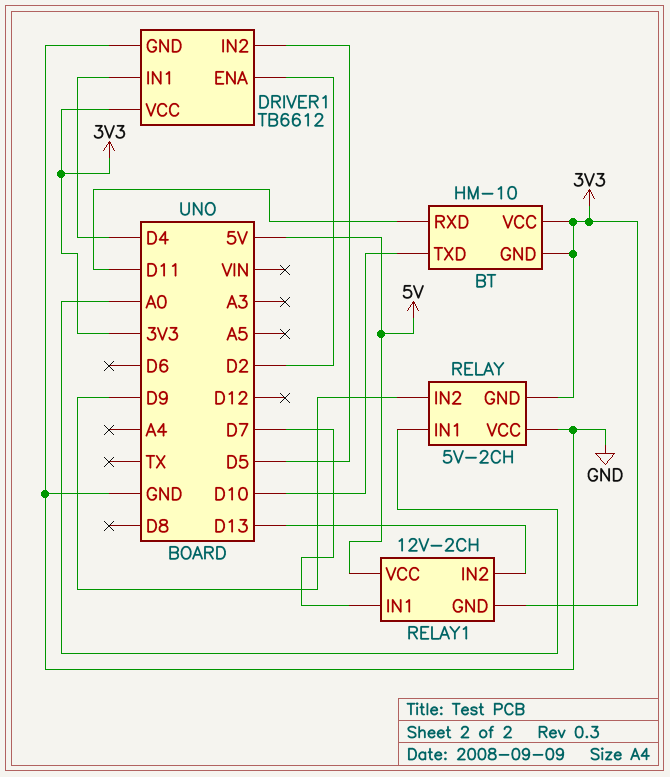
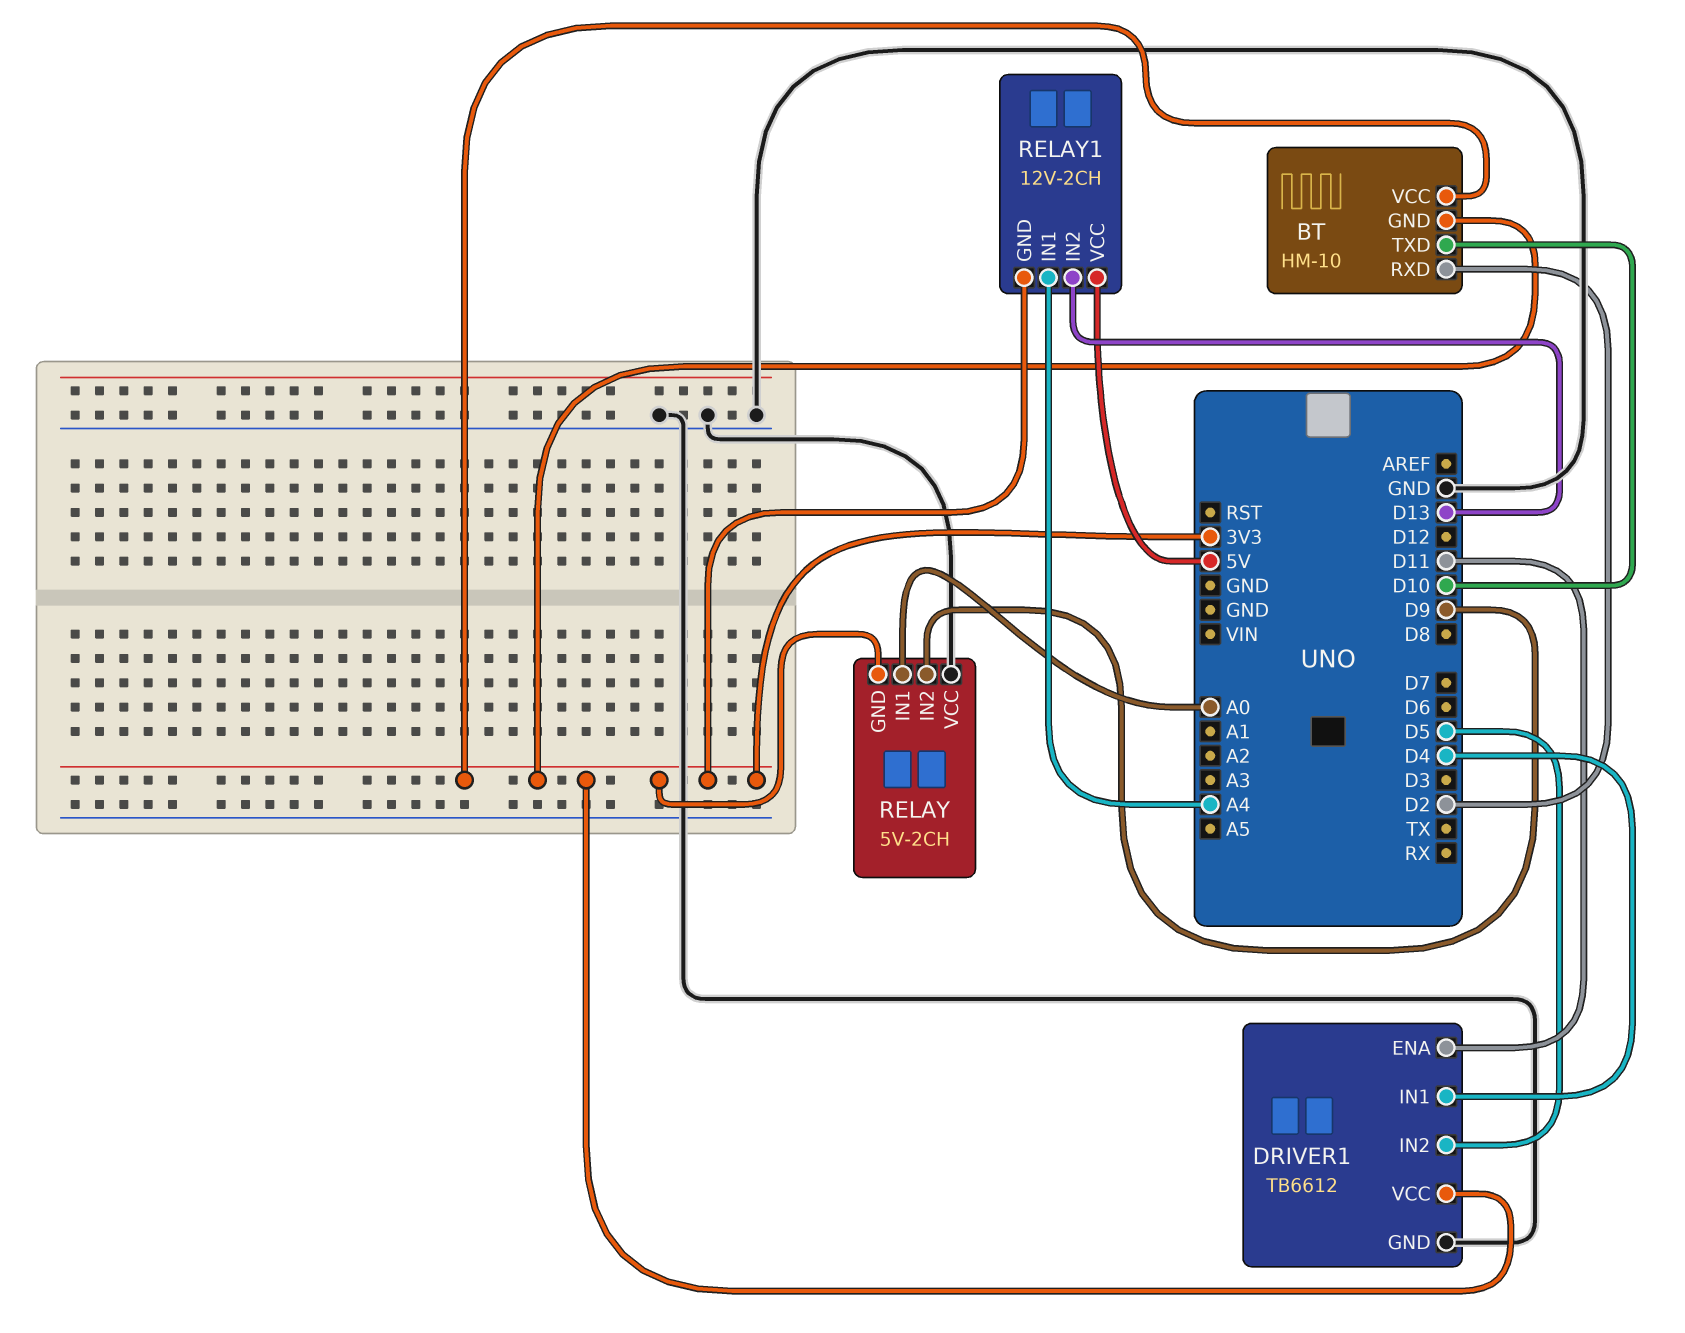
BT pin RXD: D11 -> D2
DRIVER1 pin ENA: D2 -> D11
RELAY1 pin IN1: D7 -> A4

